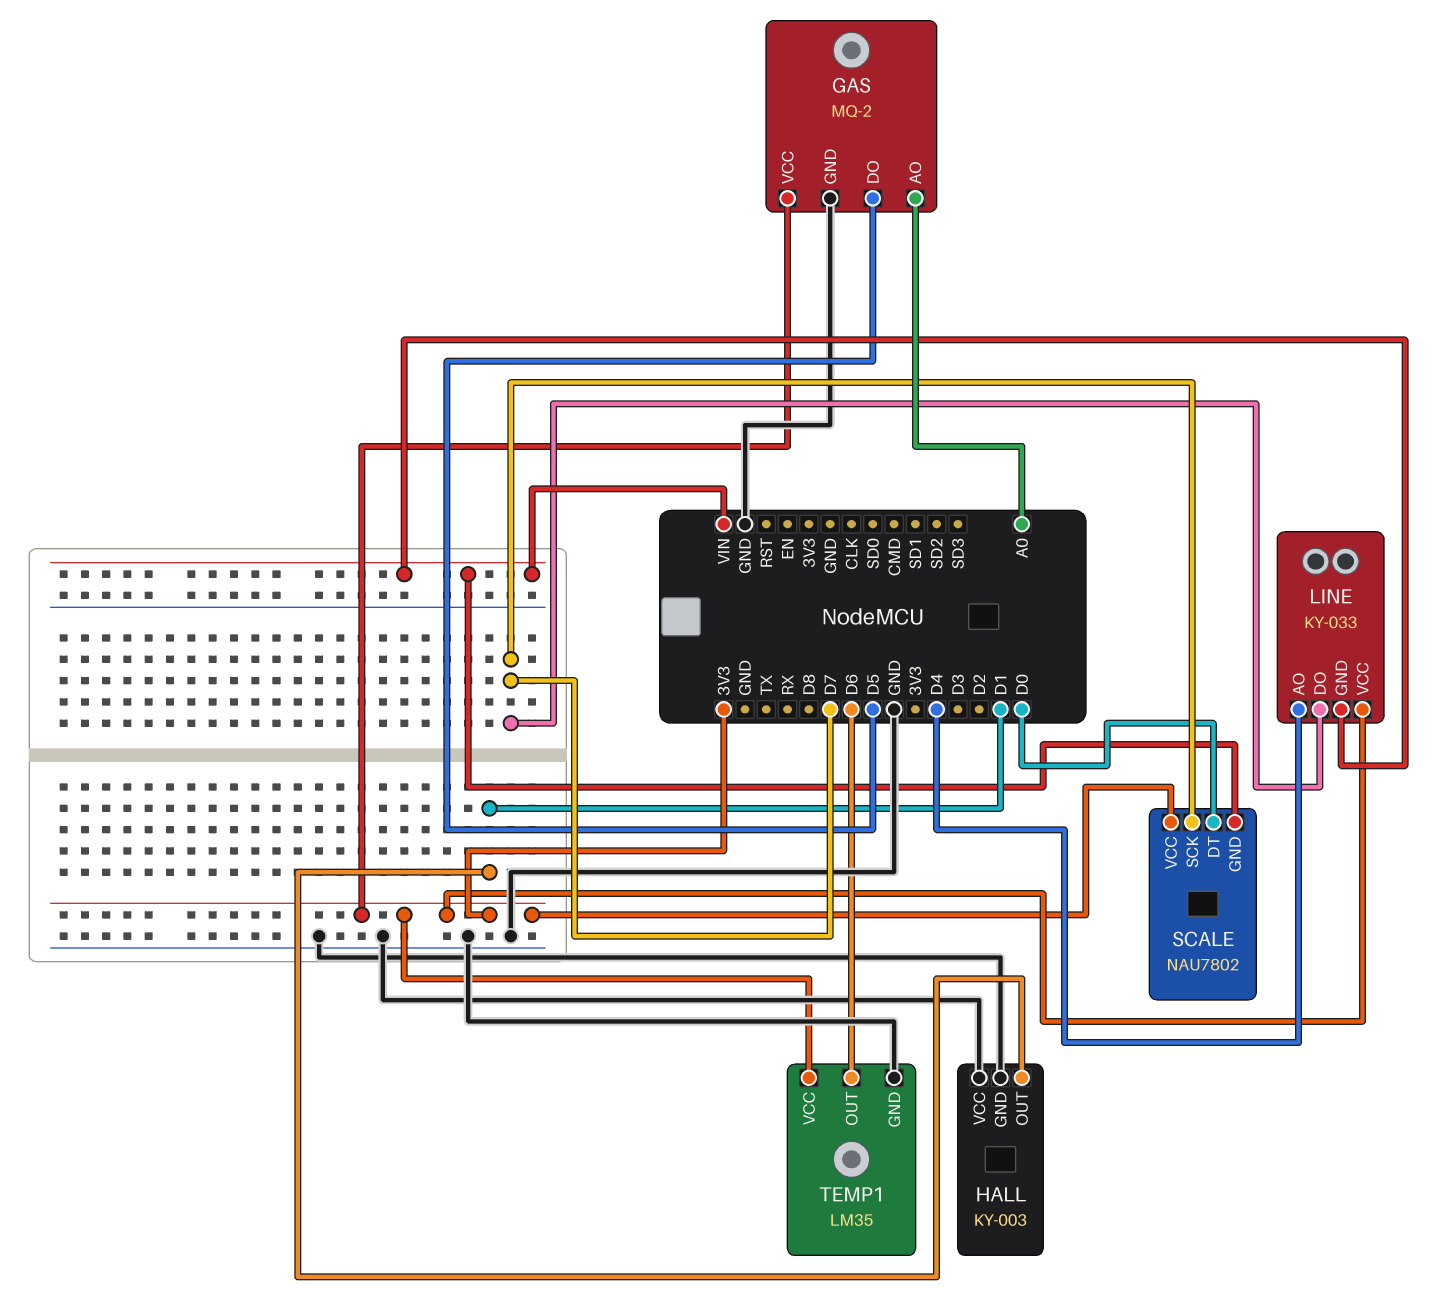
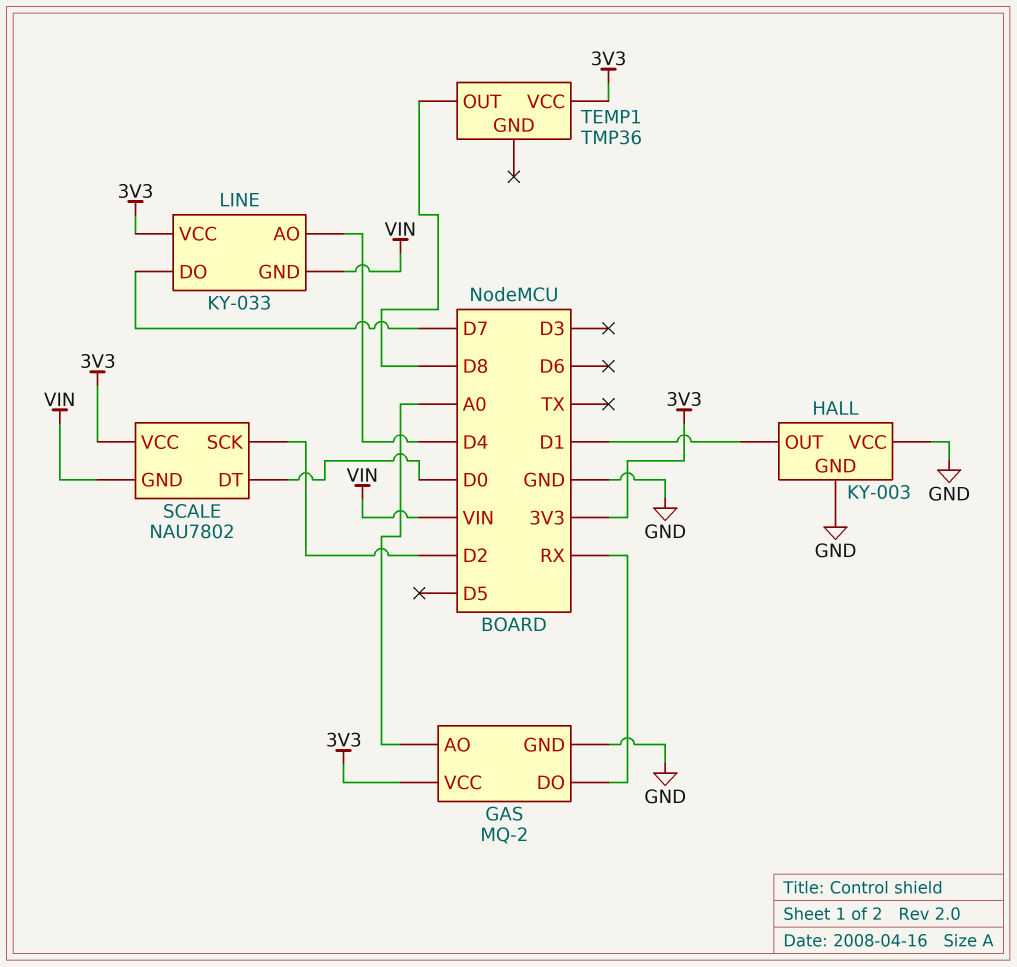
GAS pin DO: D5 -> RX
SCALE pin SCK: D7 -> D2
TEMP1: LM35 -> TMP36
TEMP1 pin GND: GND -> none
TEMP1 pin OUT: D6 -> D8

